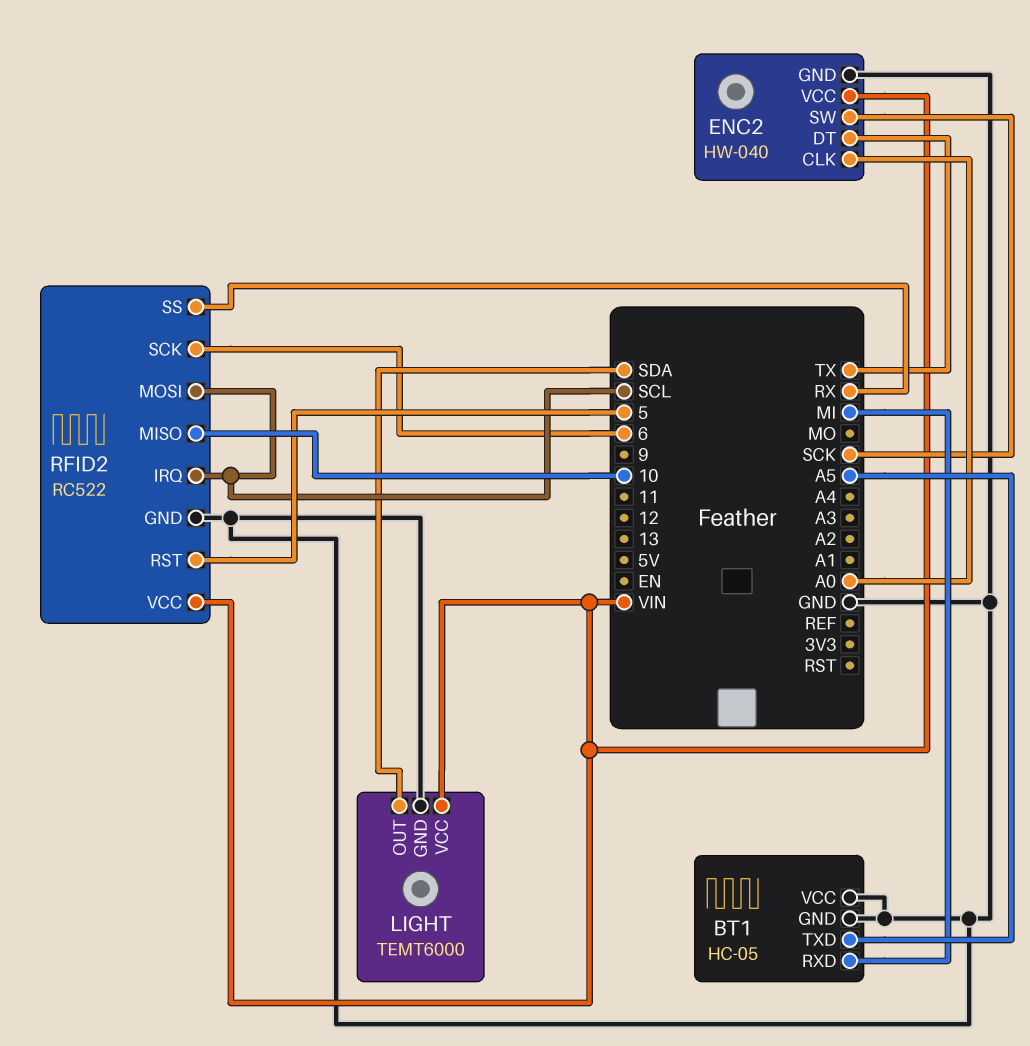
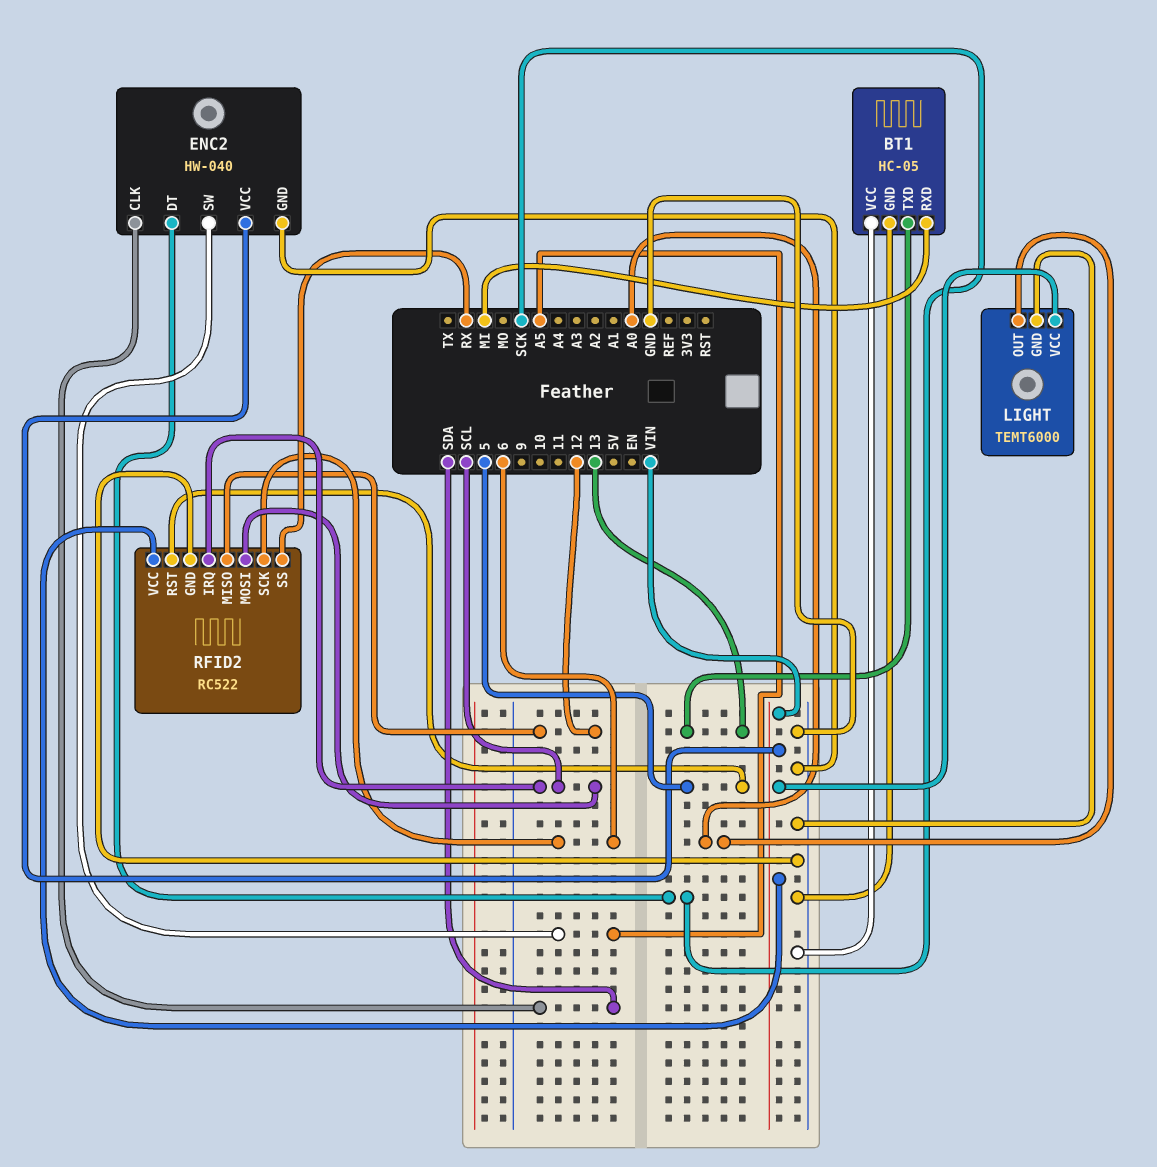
BT1 pin TXD: A5 -> 13
ENC2 pin CLK: A0 -> SDA
ENC2 pin DT: TX -> SCK
ENC2 pin SW: SCK -> A5
LIGHT pin OUT: SDA -> A0
RFID2 pin MISO: 10 -> 12

